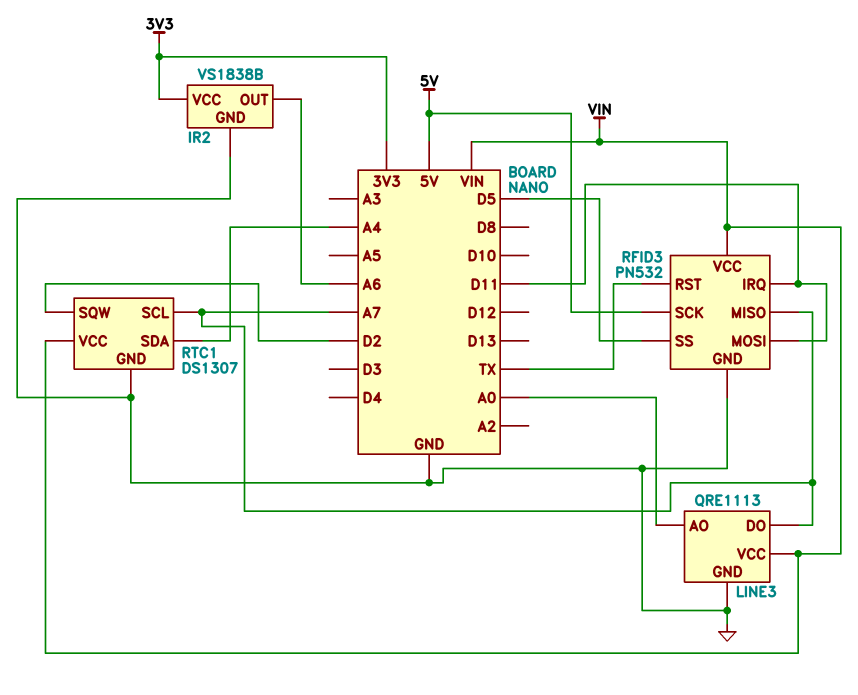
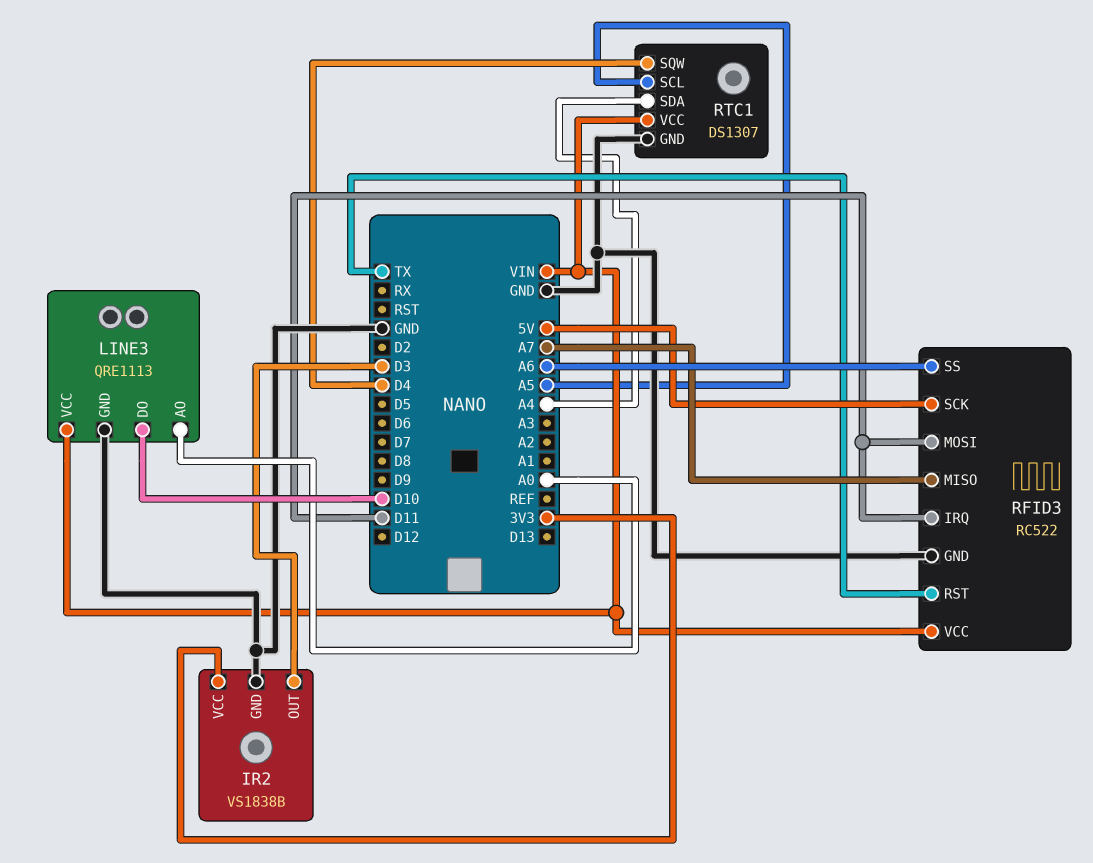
IR2 pin OUT: A6 -> D3
LINE3 pin DO: A7 -> D10
RFID3: PN532 -> RC522
RFID3 pin SS: D5 -> A6
RTC1 pin SCL: A7 -> A5
RTC1 pin SQW: D2 -> D4

